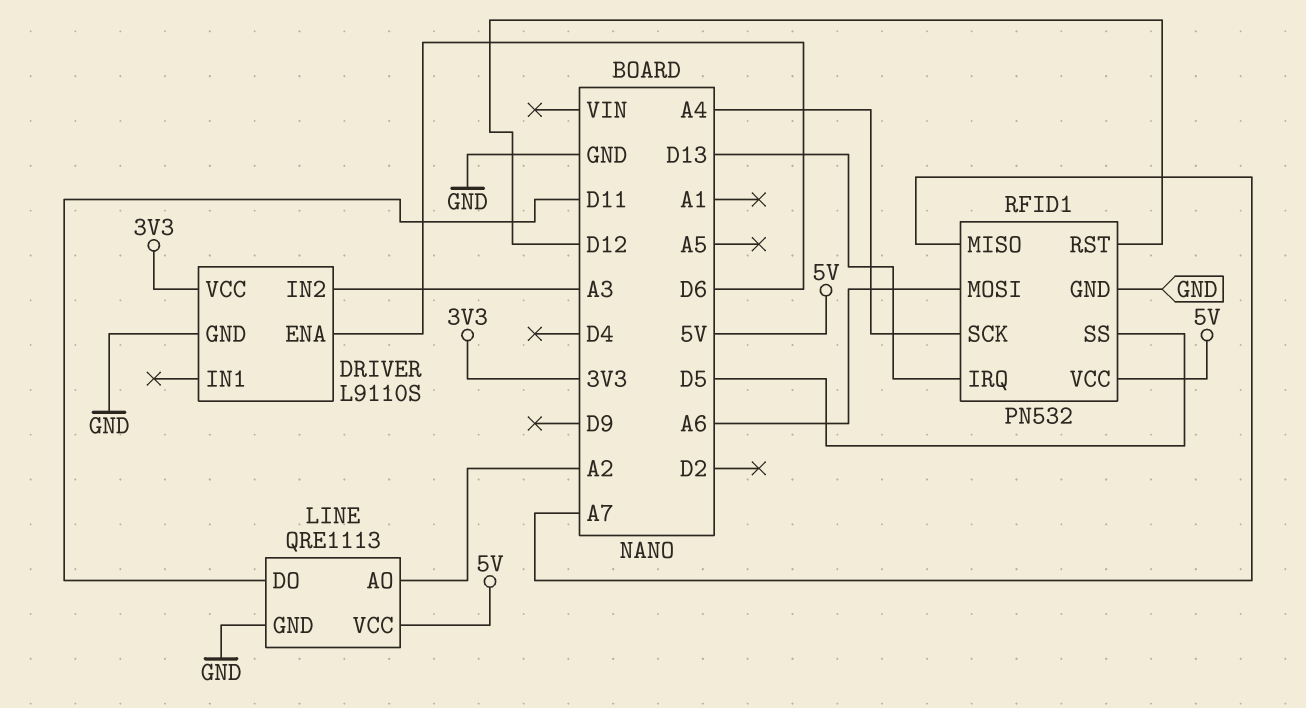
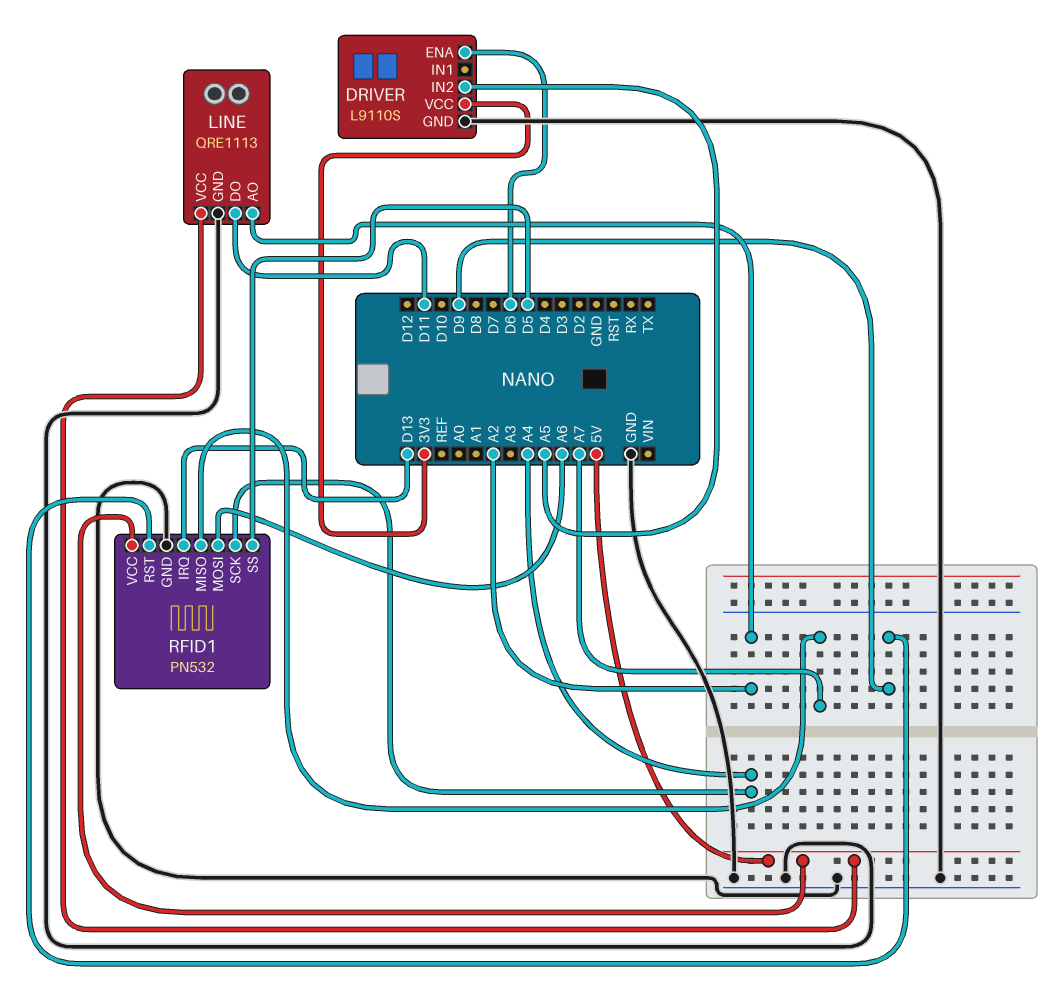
DRIVER pin IN2: A3 -> A5
RFID1 pin RST: D12 -> D9

